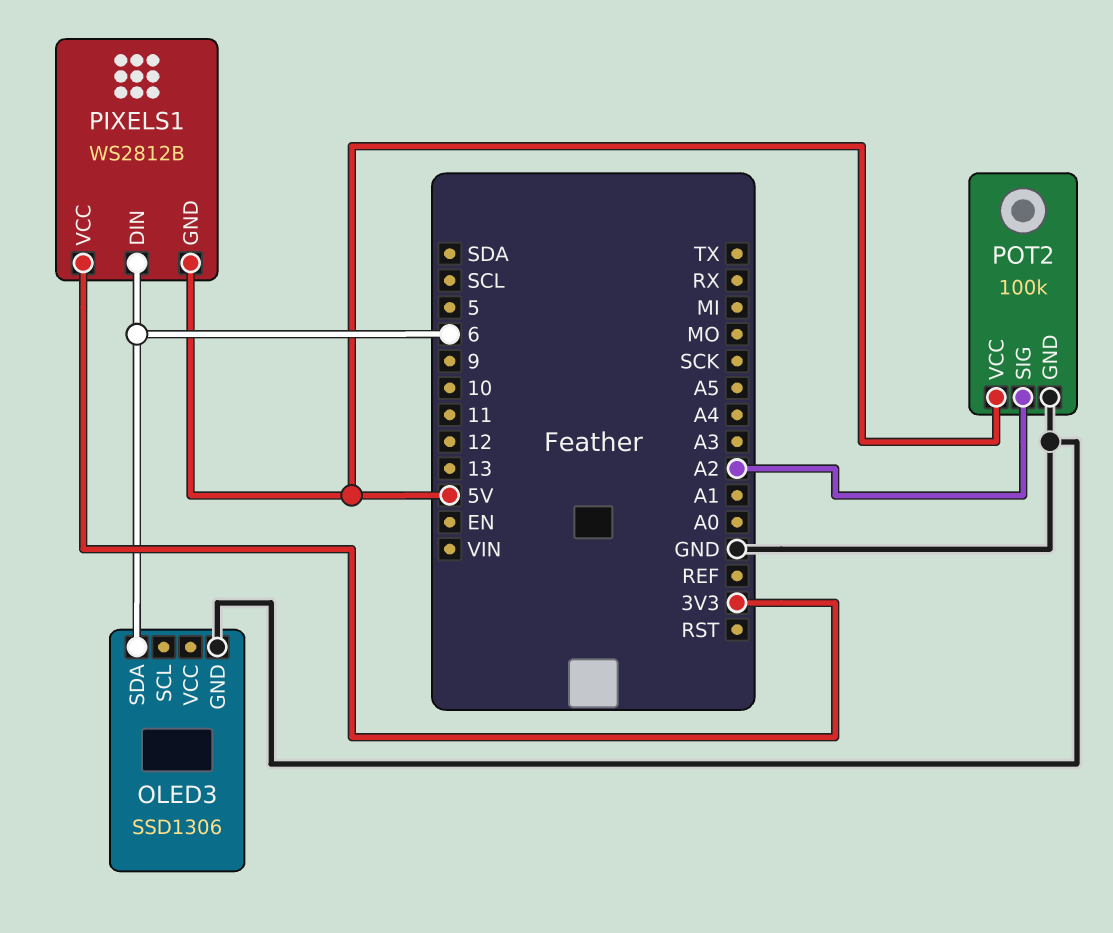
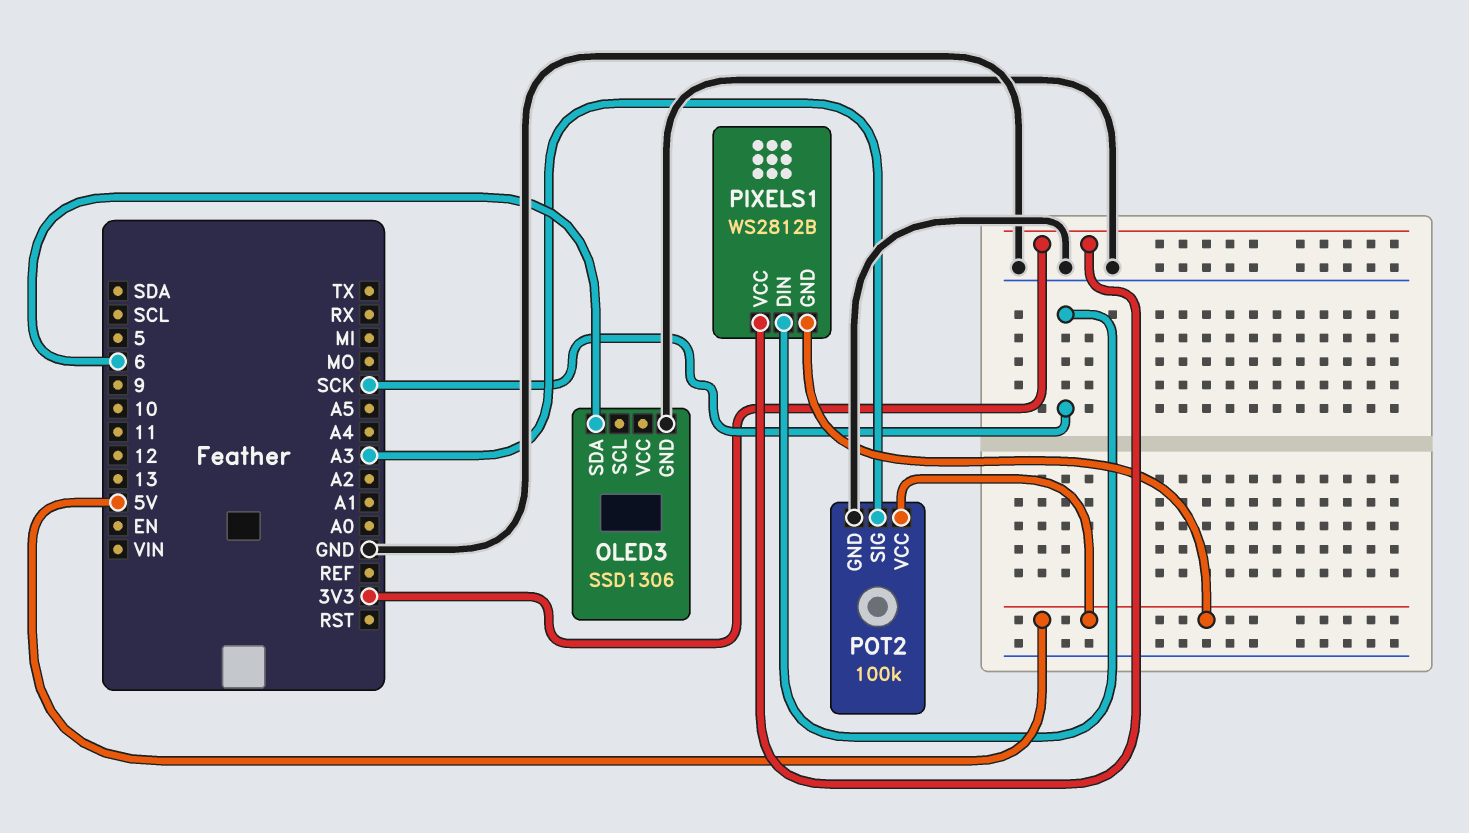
PIXELS1 pin DIN: 6 -> SCK
POT2 pin SIG: A2 -> A3

